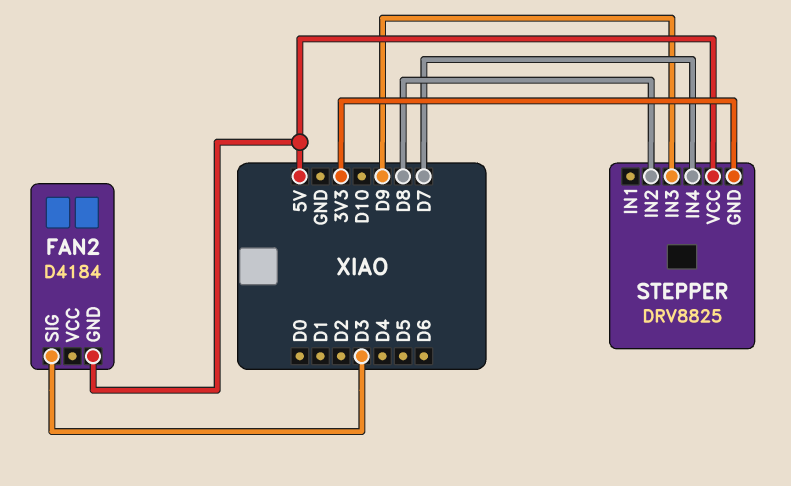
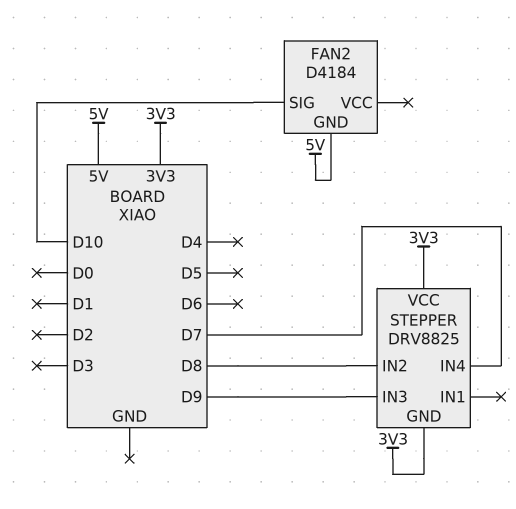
FAN2 pin SIG: D3 -> D10
STEPPER pin VCC: 5V -> 3V3

